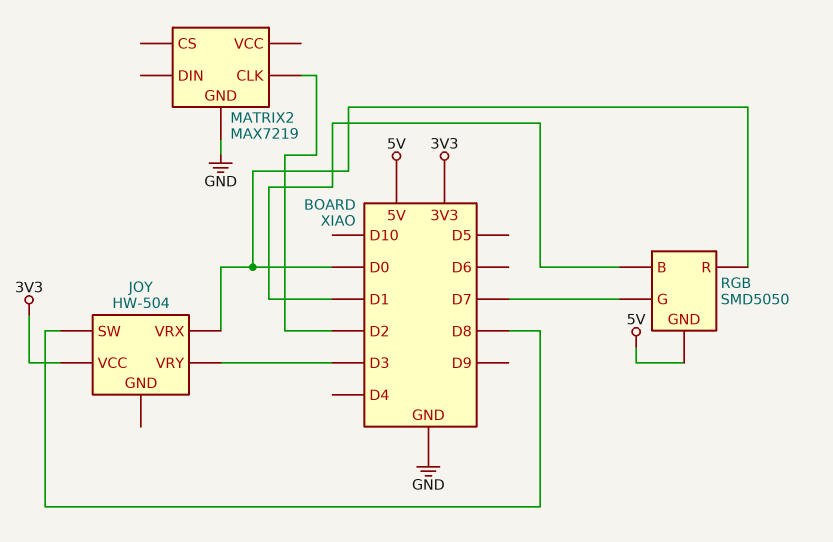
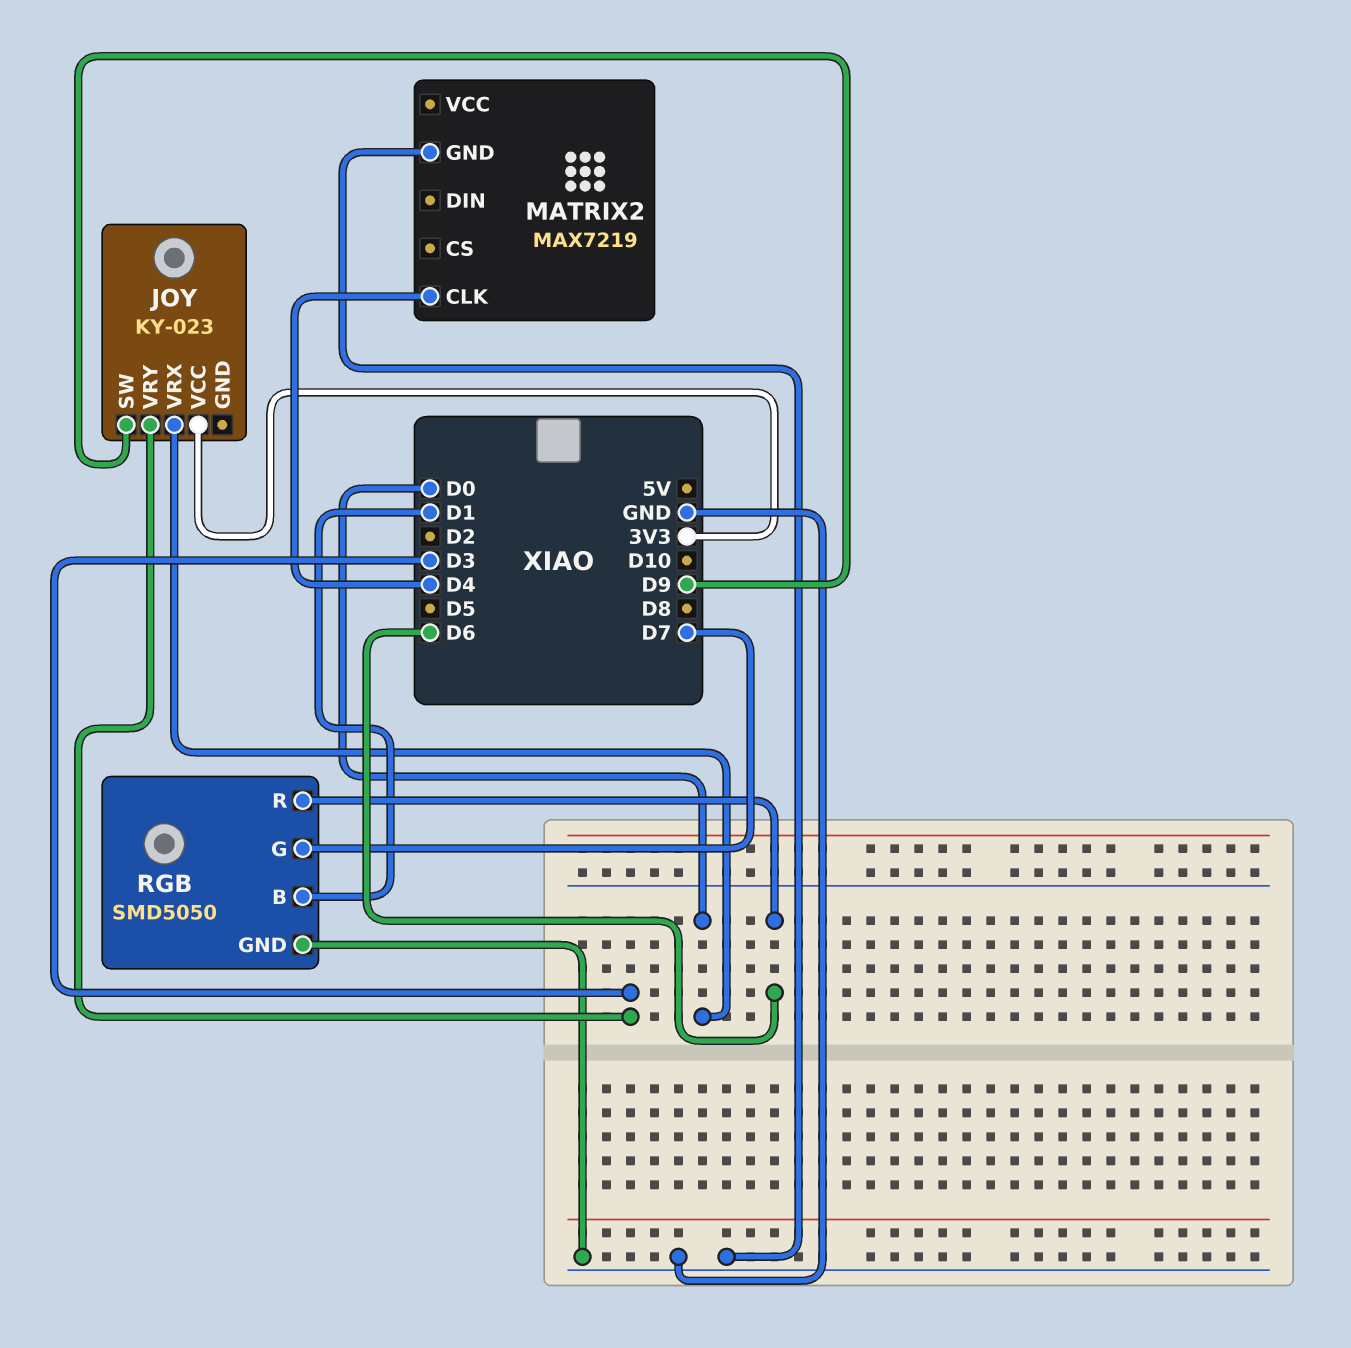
JOY: HW-504 -> KY-023
JOY pin SW: D8 -> D9
MATRIX2 pin CLK: D2 -> D4
RGB pin GND: 5V -> GND
RGB pin R: D0 -> D6

